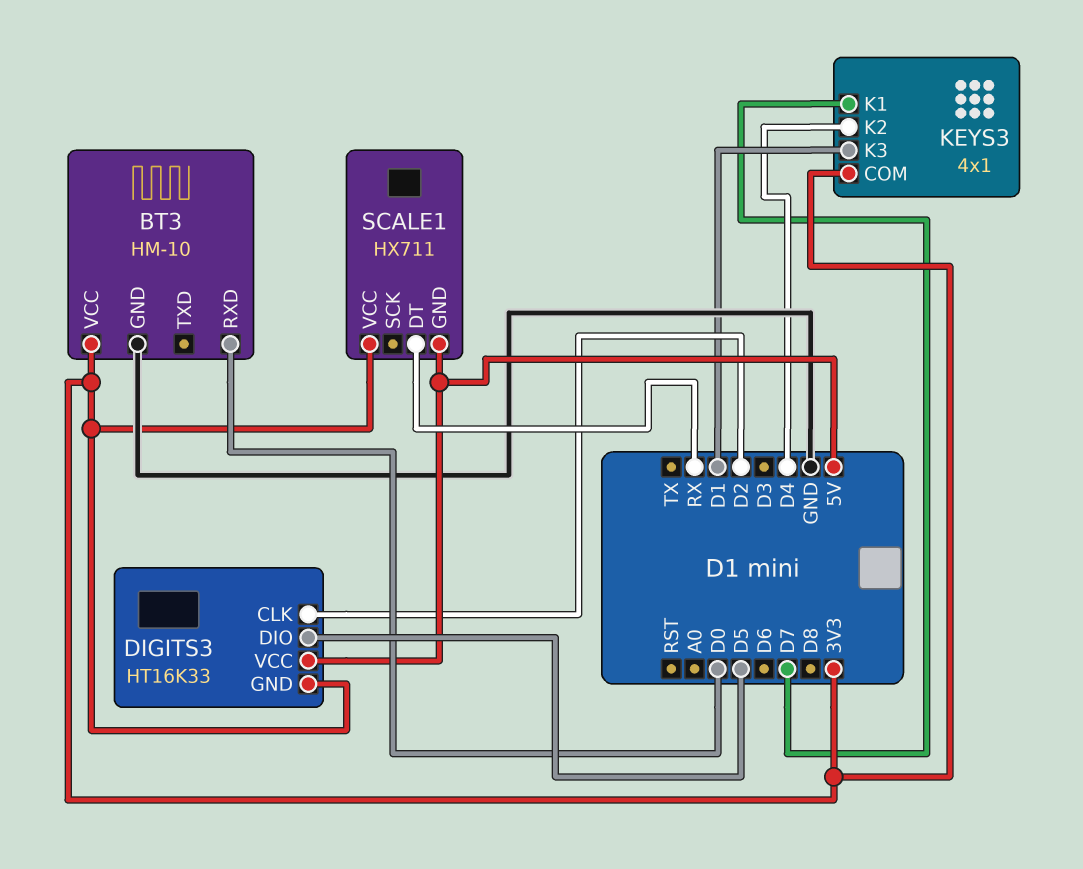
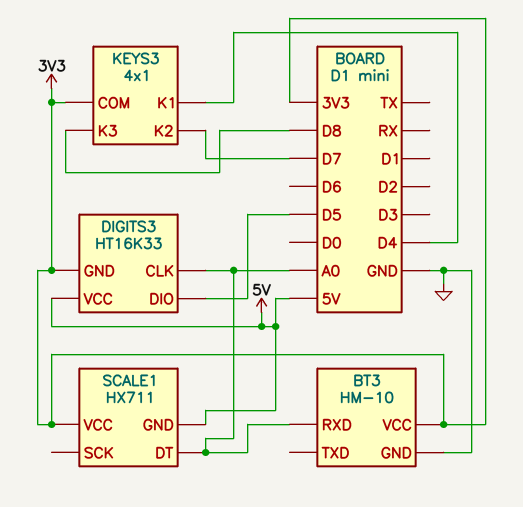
BT3 pin RXD: D0 -> A0
DIGITS3 pin CLK: D2 -> A0
KEYS3 pin K1: D7 -> D4
KEYS3 pin K2: D4 -> D7
KEYS3 pin K3: D1 -> D8
SCALE1 pin DT: RX -> A0

